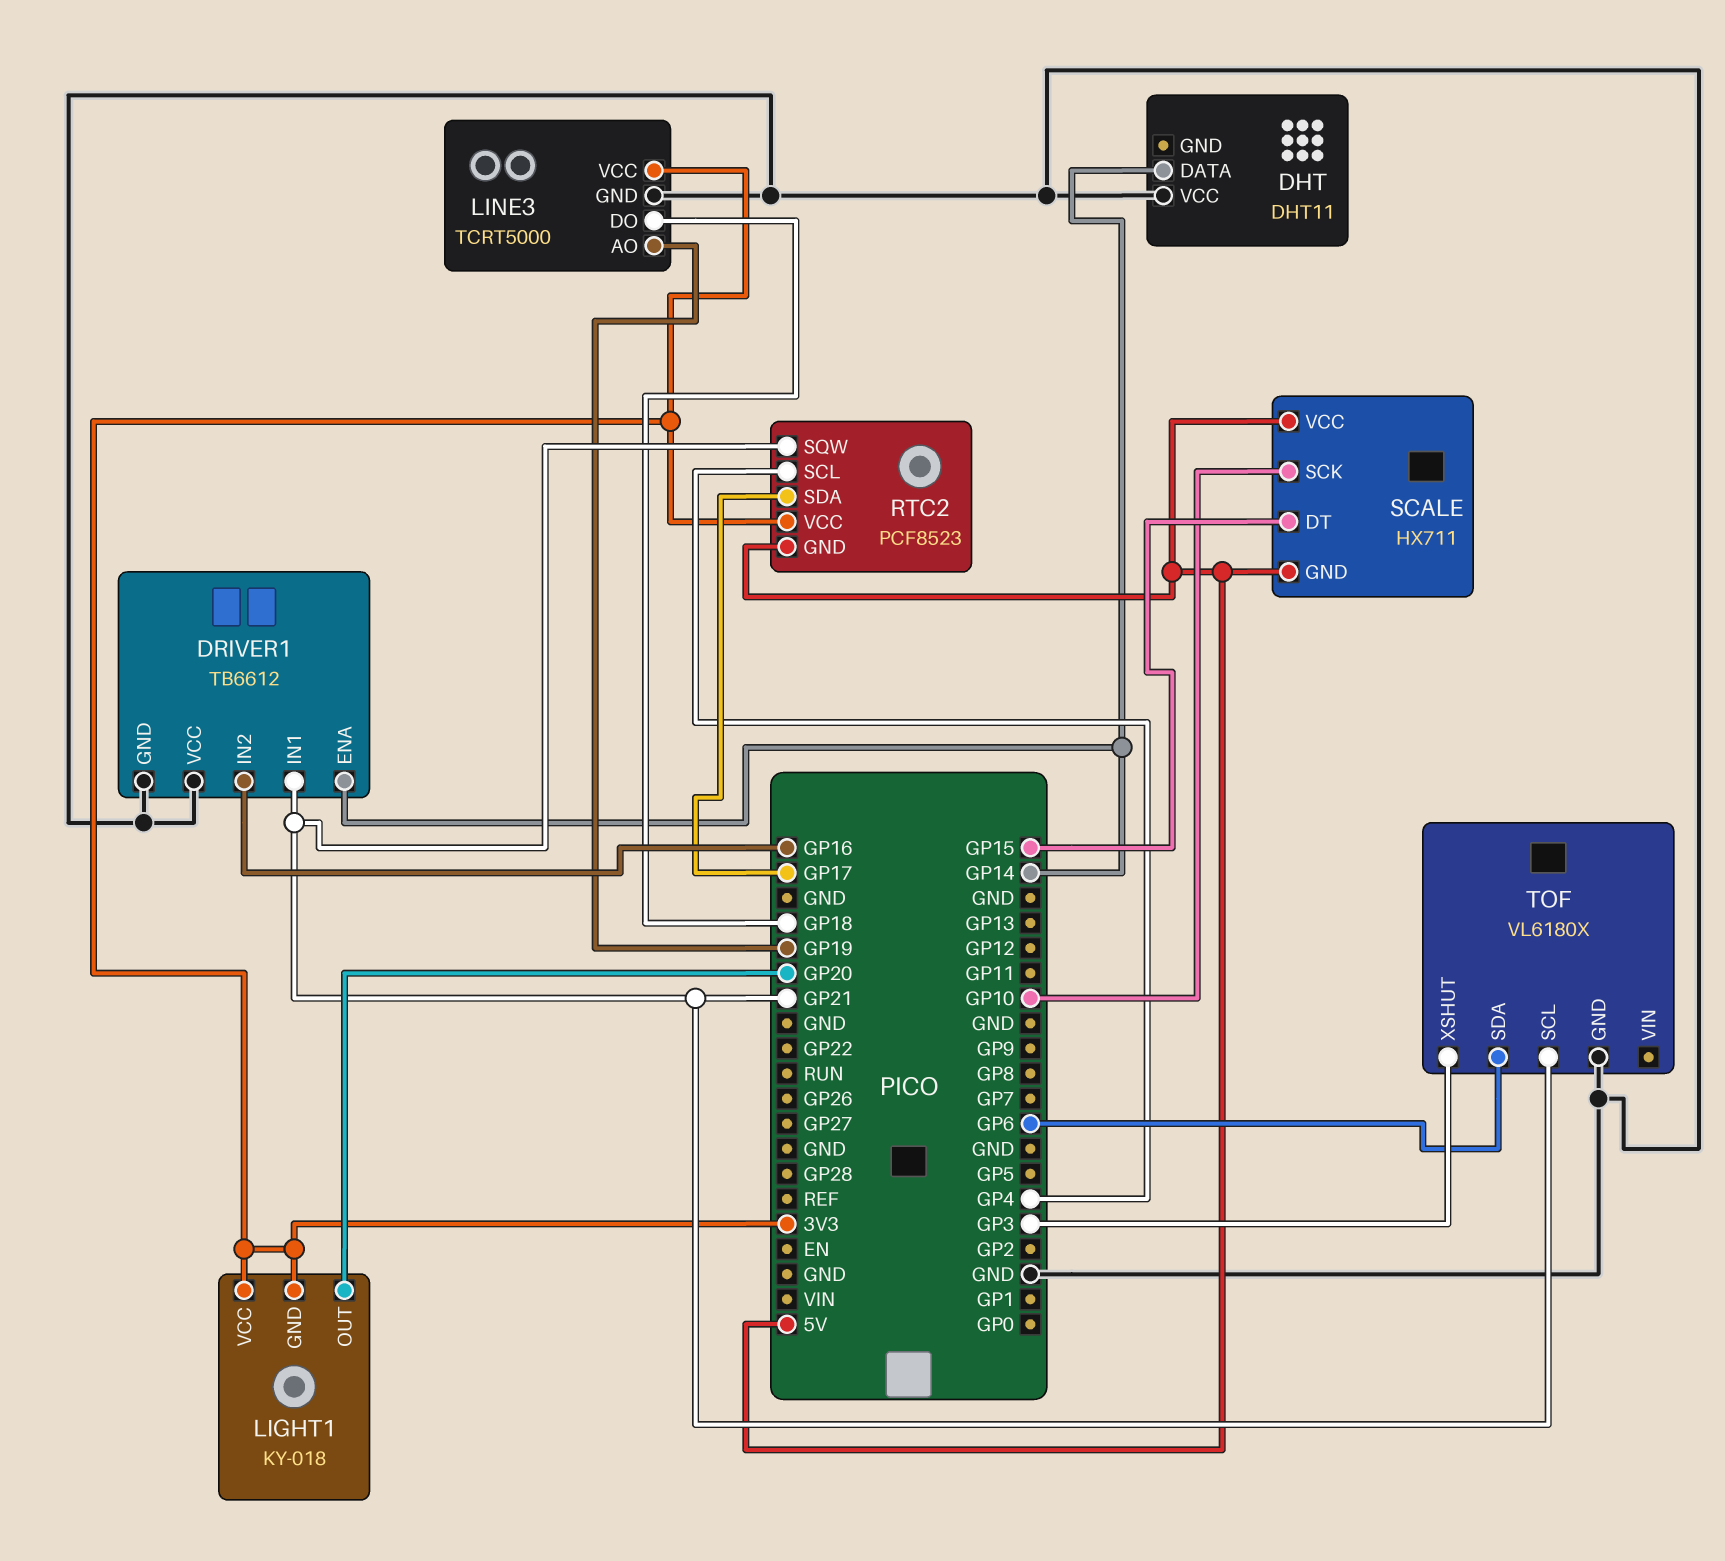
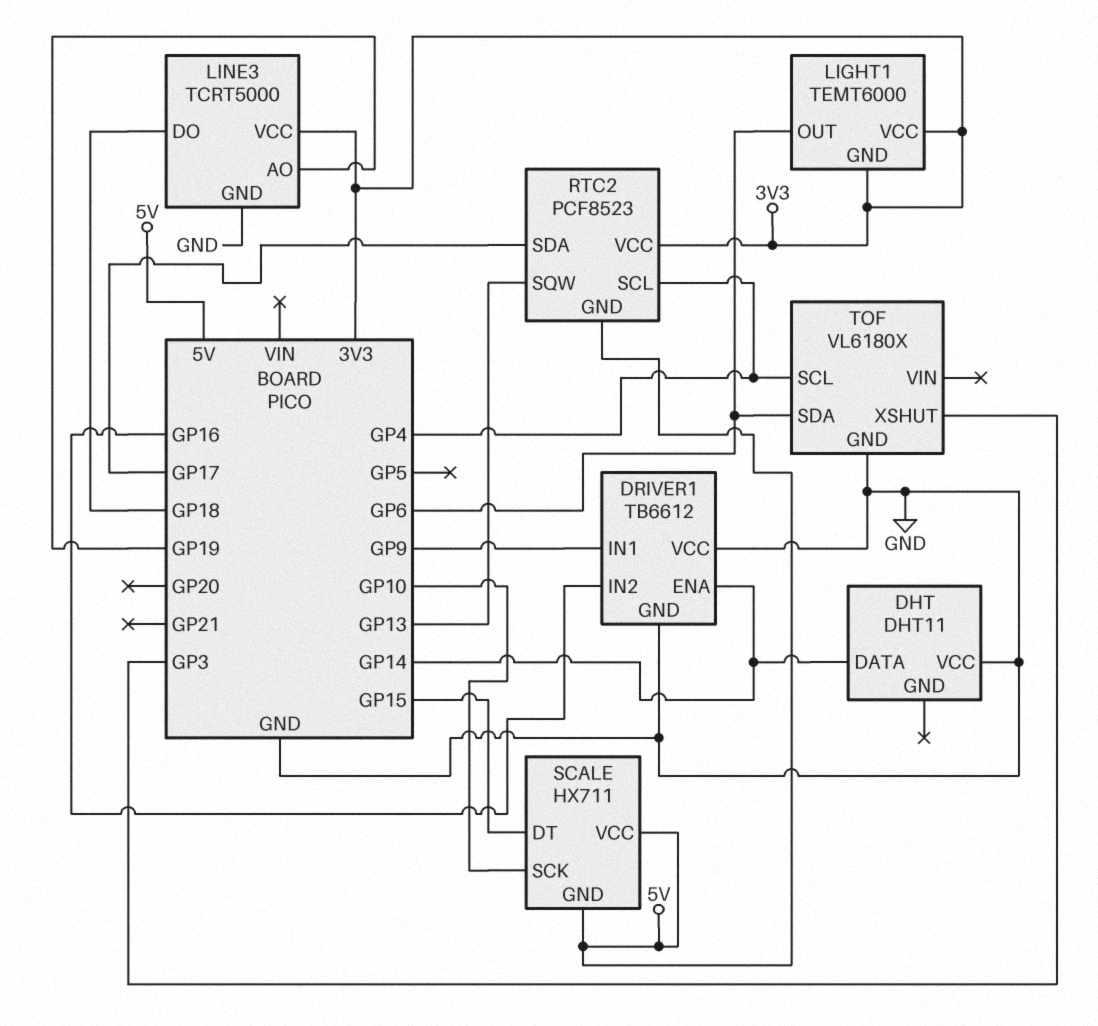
DRIVER1 pin IN1: GP21 -> GP9
LIGHT1: KY-018 -> TEMT6000
LIGHT1 pin OUT: GP20 -> GP6
RTC2 pin SQW: GP21 -> GP13
TOF pin SCL: GP21 -> GP4

